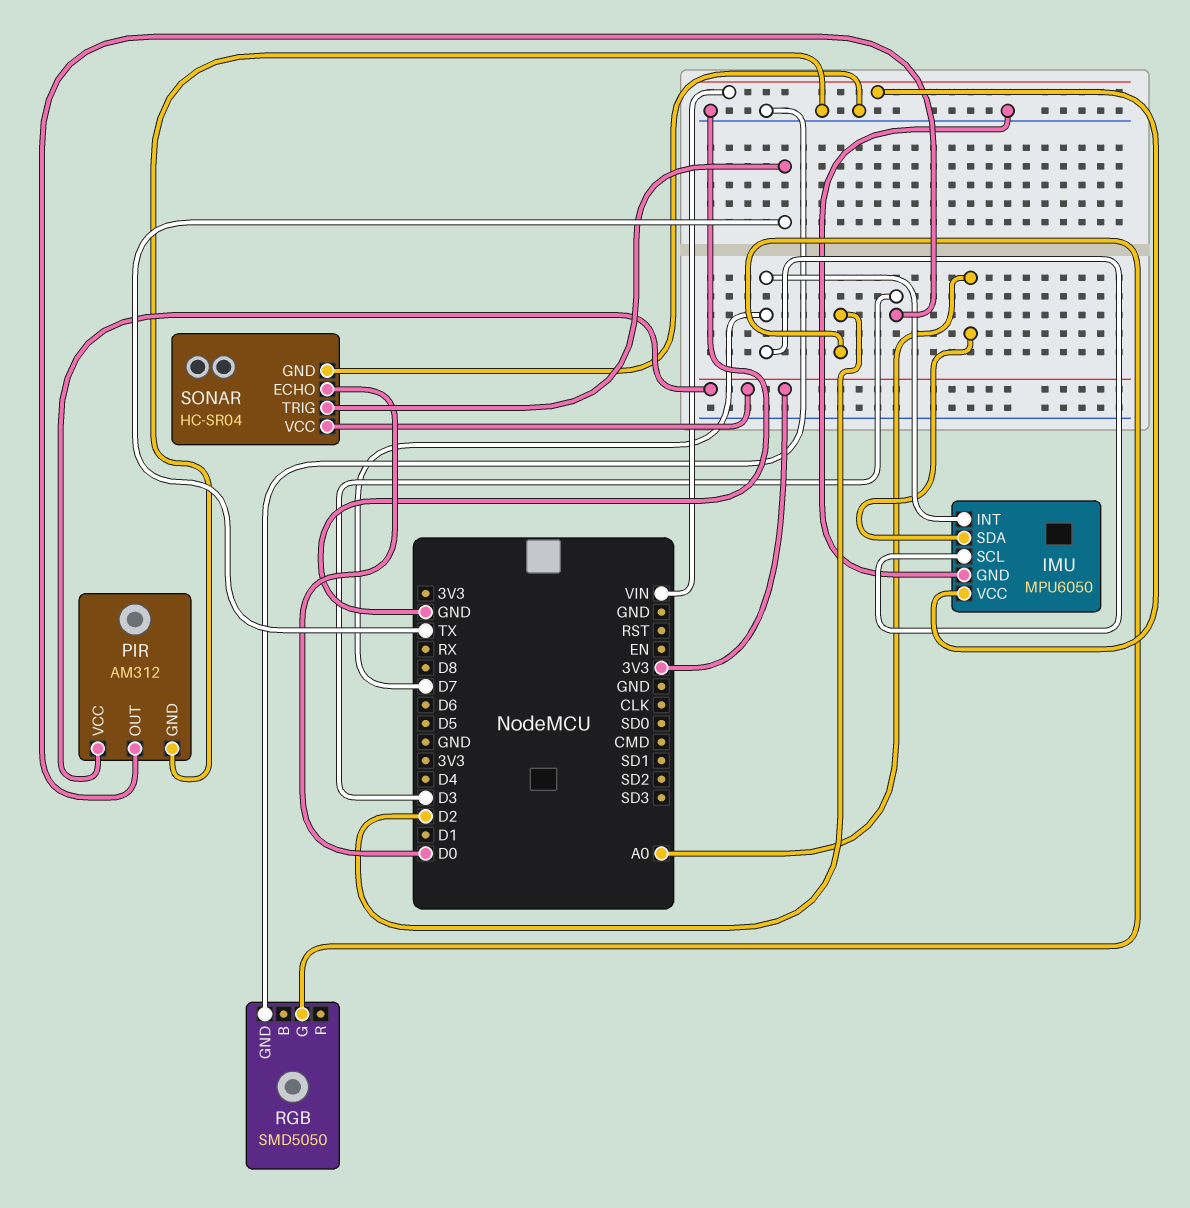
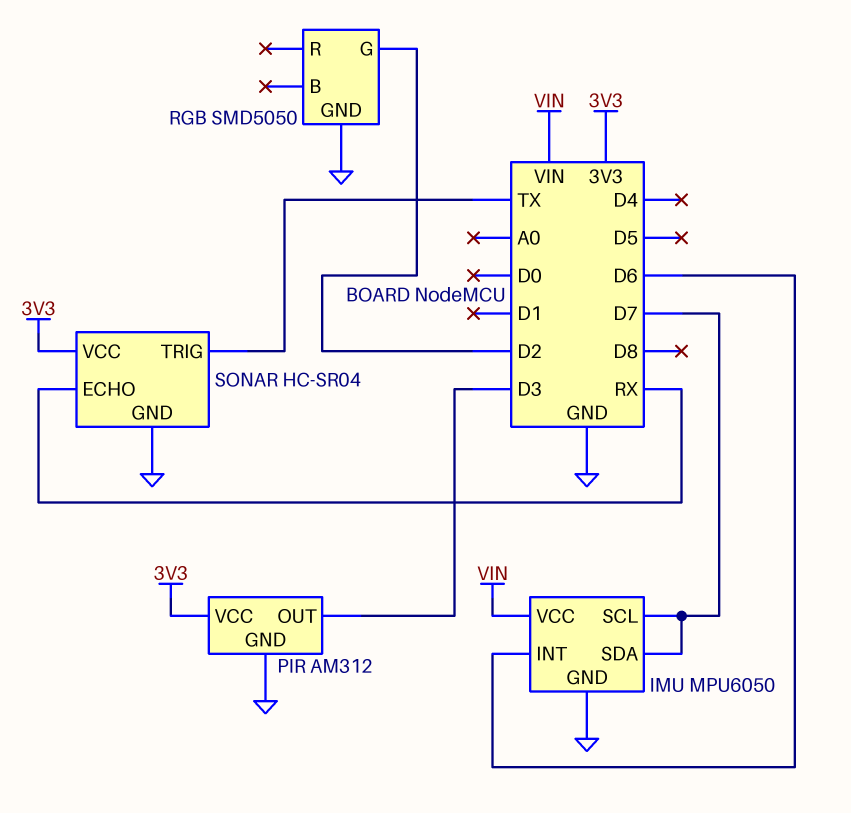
IMU pin INT: D7 -> D6
IMU pin SDA: A0 -> D7
SONAR pin ECHO: D0 -> RX

